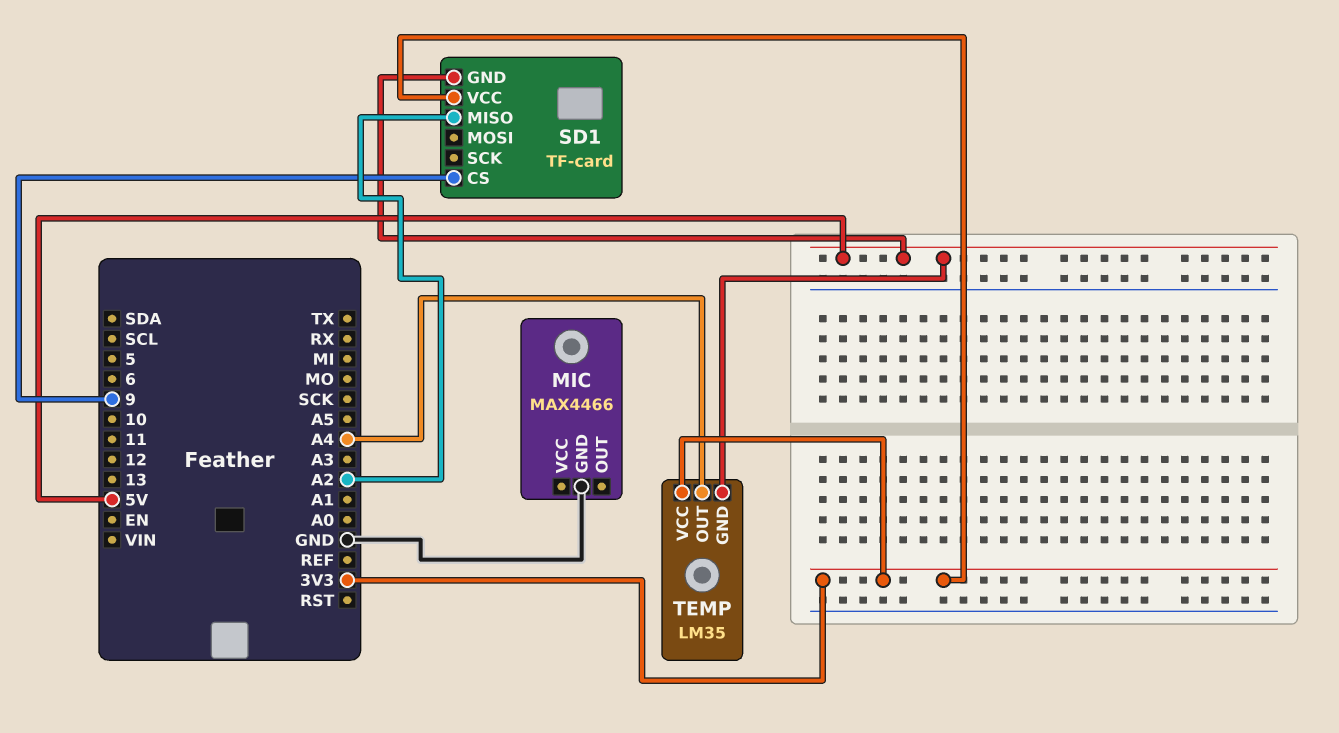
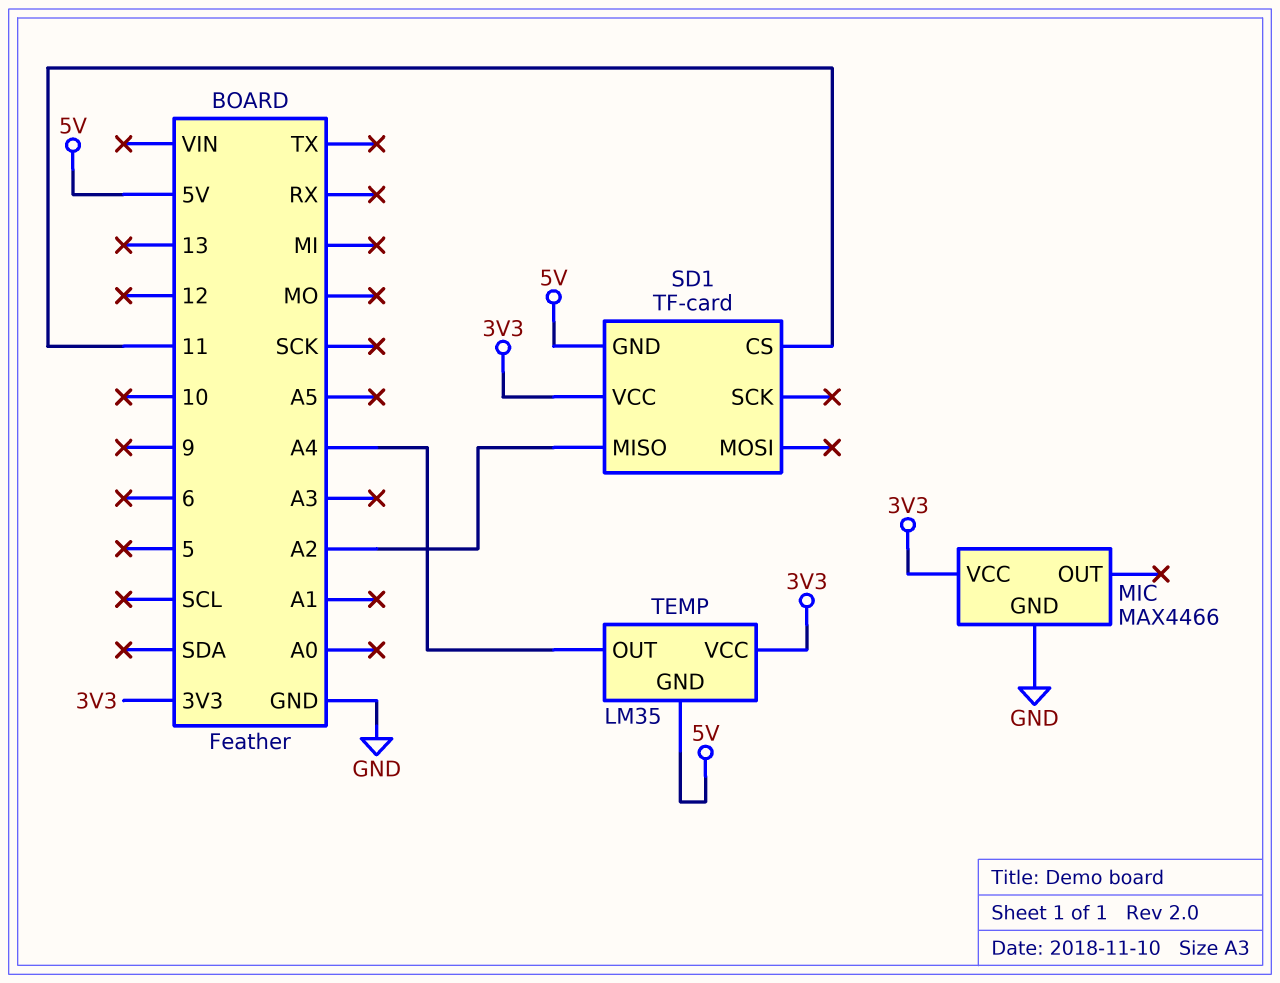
MIC pin VCC: none -> 3V3
SD1 pin CS: 9 -> 11

